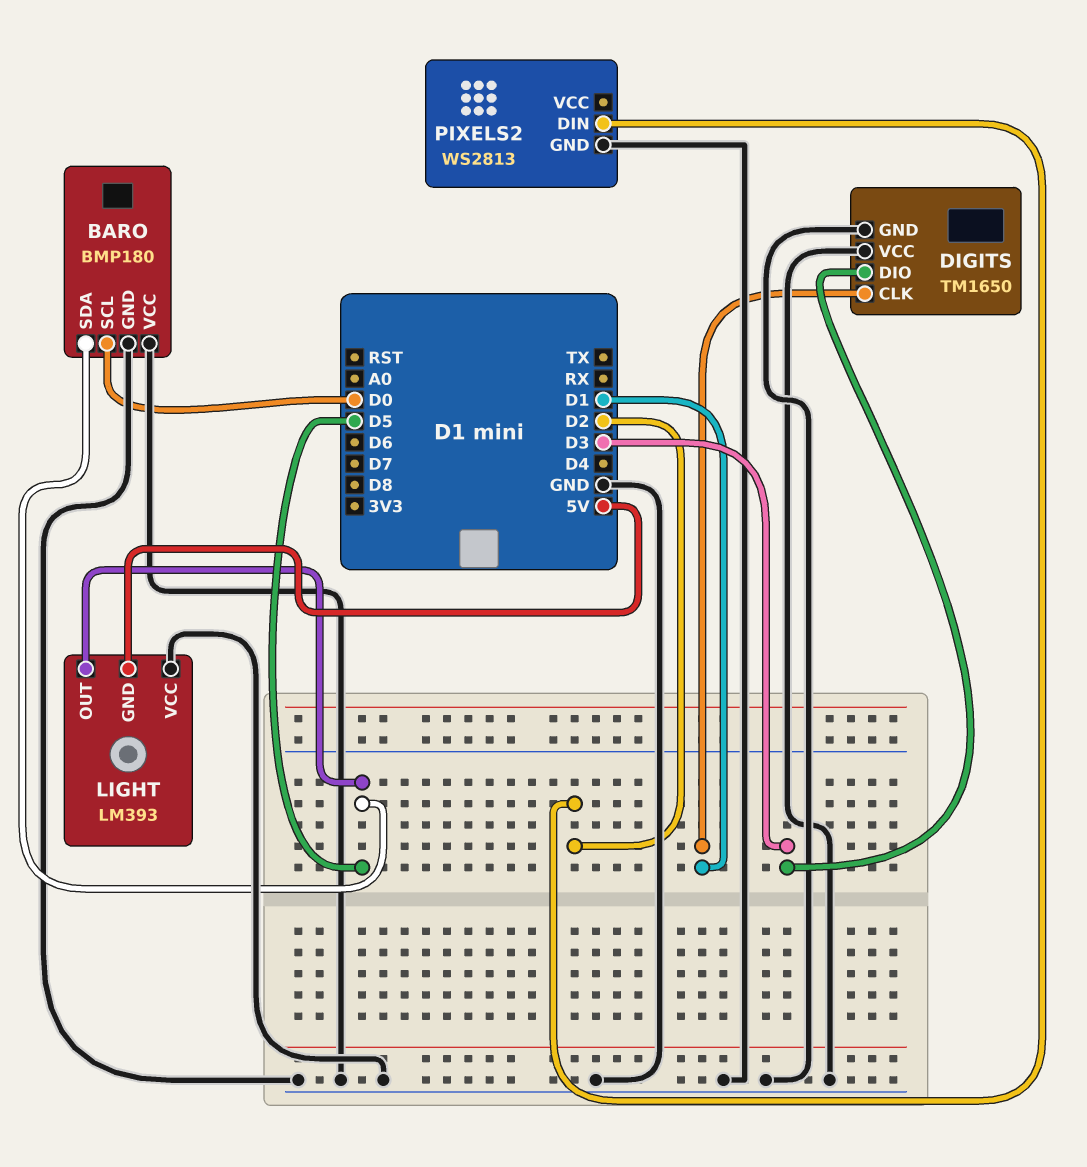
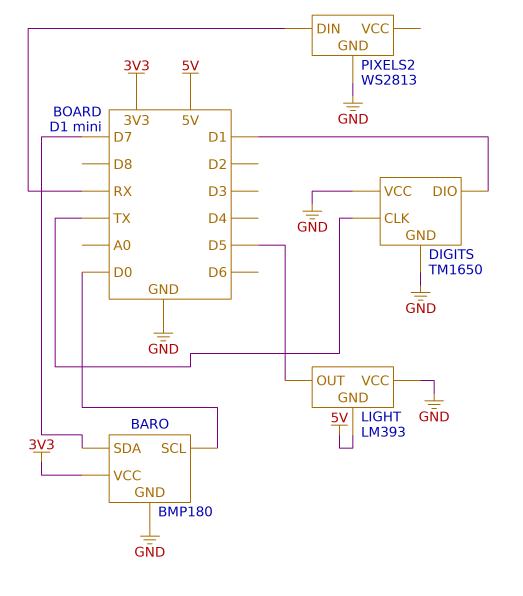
BARO pin SDA: D5 -> D7
BARO pin VCC: GND -> 3V3
DIGITS pin CLK: D1 -> TX
DIGITS pin DIO: D3 -> D1
PIXELS2 pin DIN: D2 -> RX

